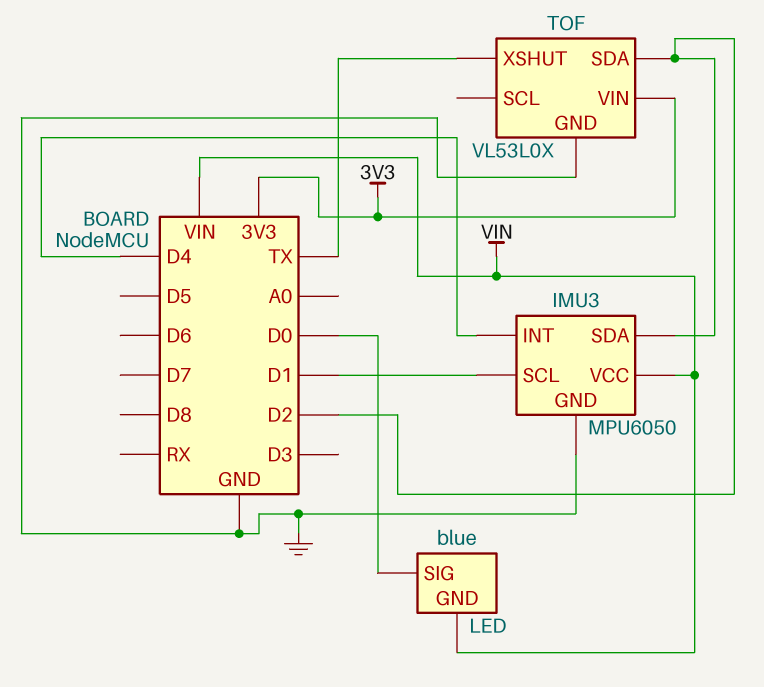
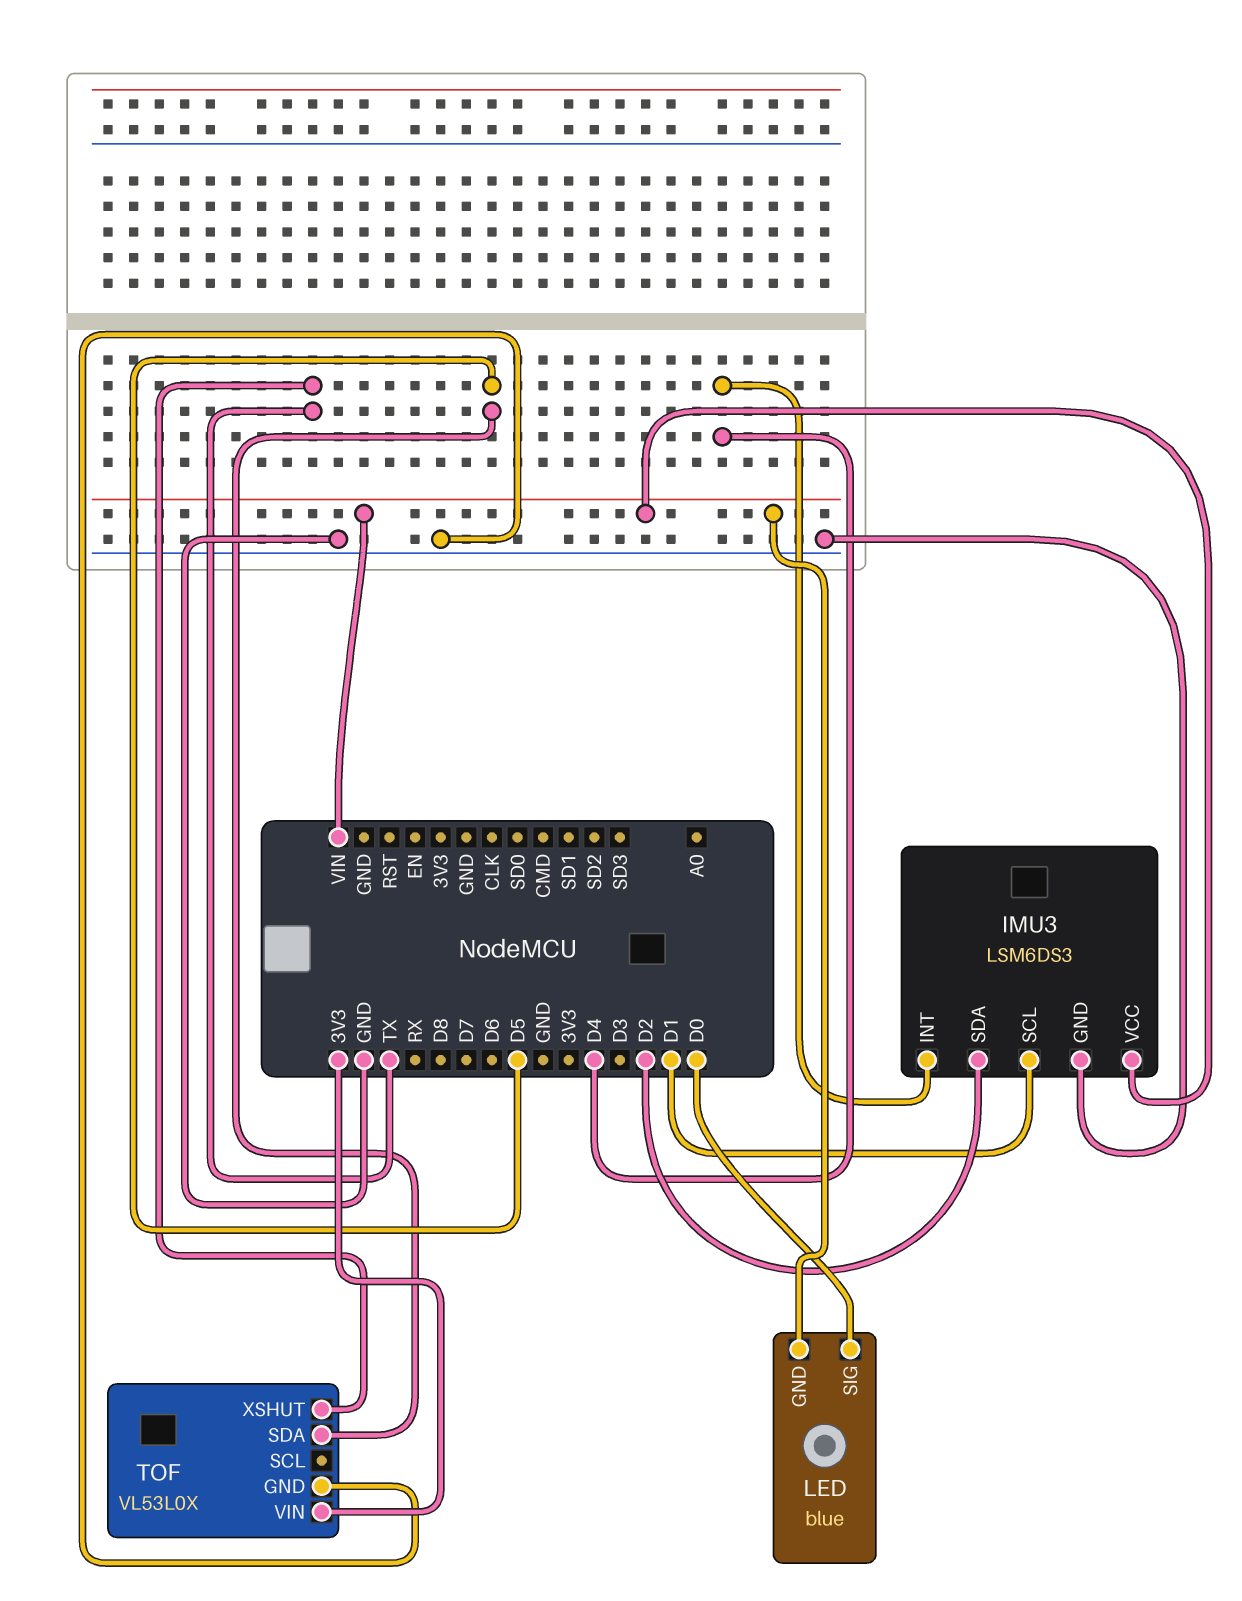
IMU3: MPU6050 -> LSM6DS3
TOF pin SDA: D2 -> D5

